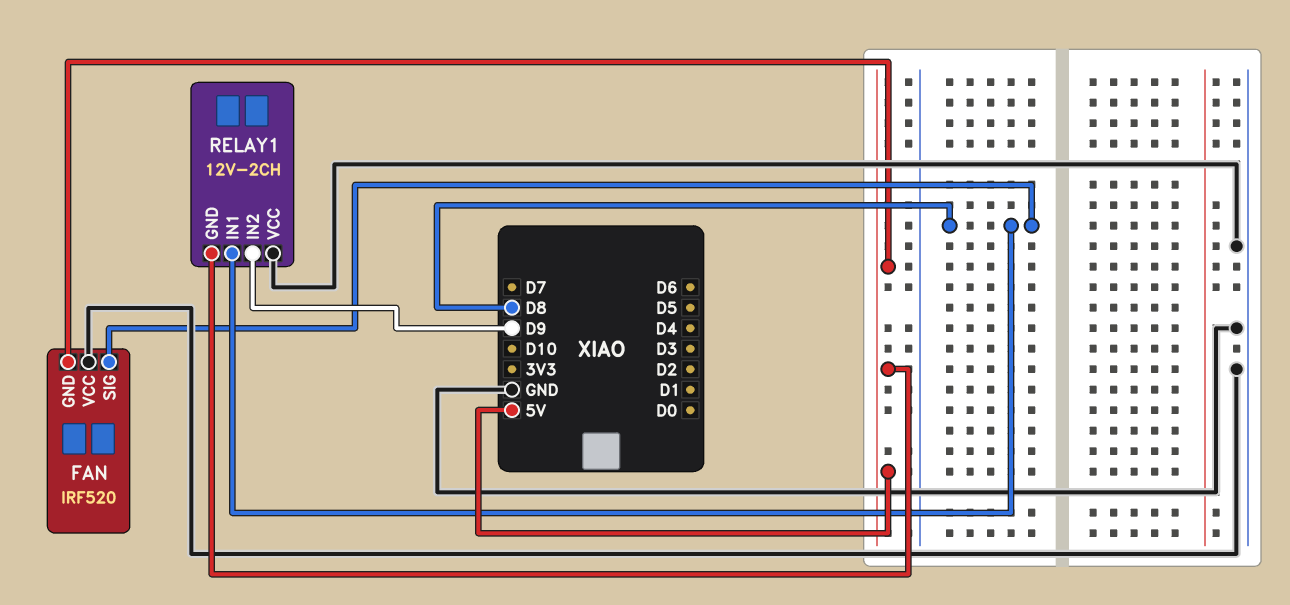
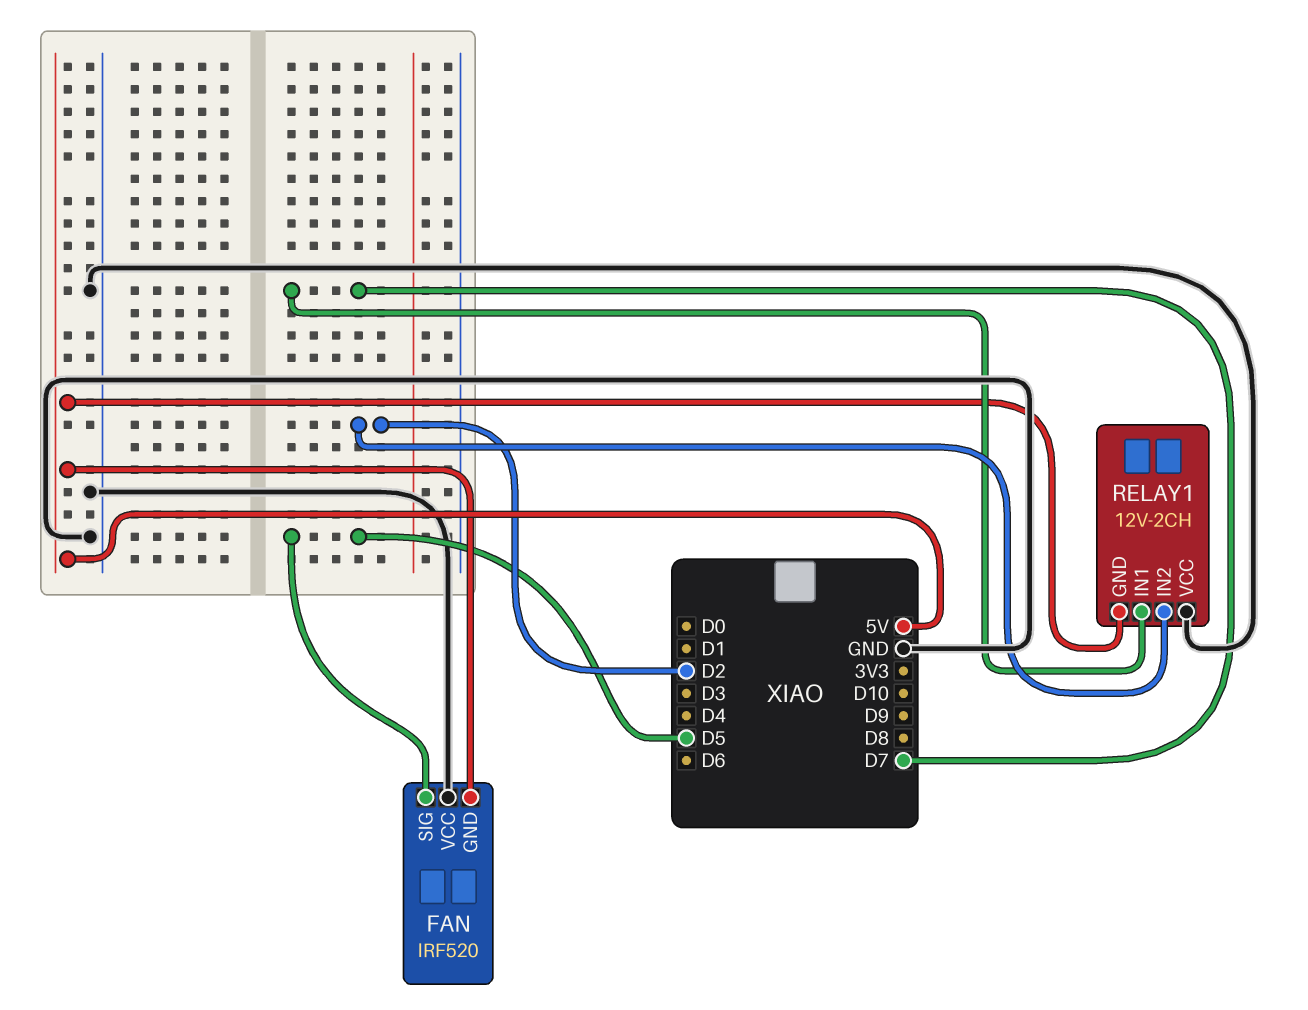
FAN pin SIG: D8 -> D5
RELAY1 pin IN1: D8 -> D7
RELAY1 pin IN2: D9 -> D2

